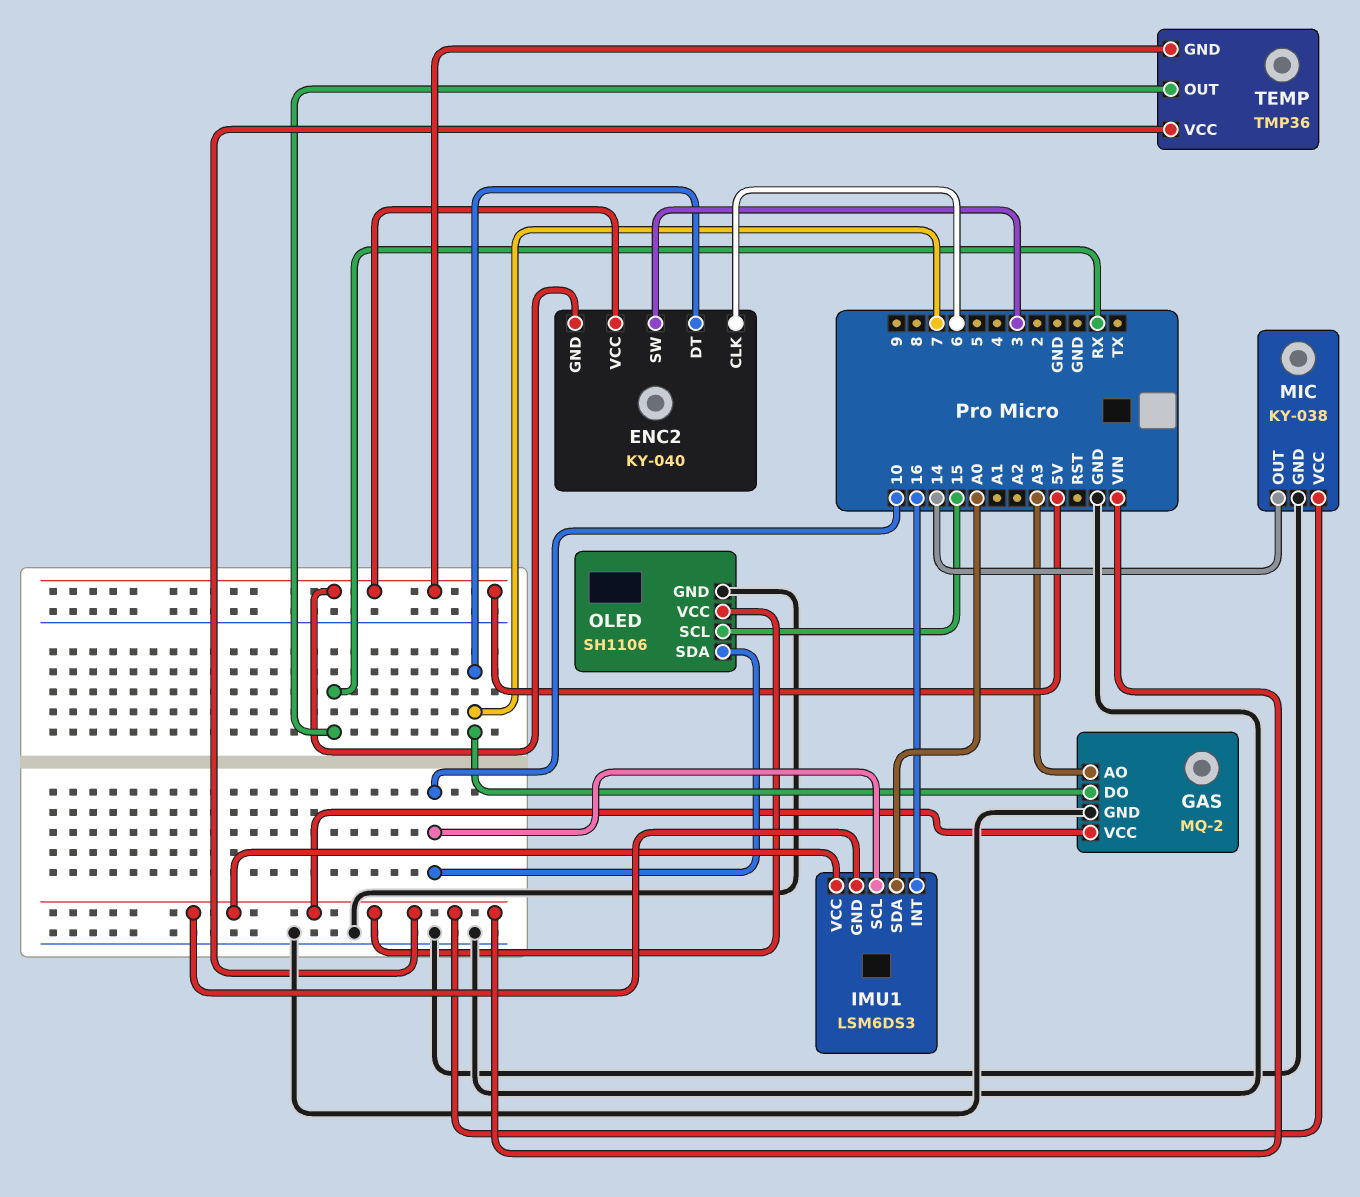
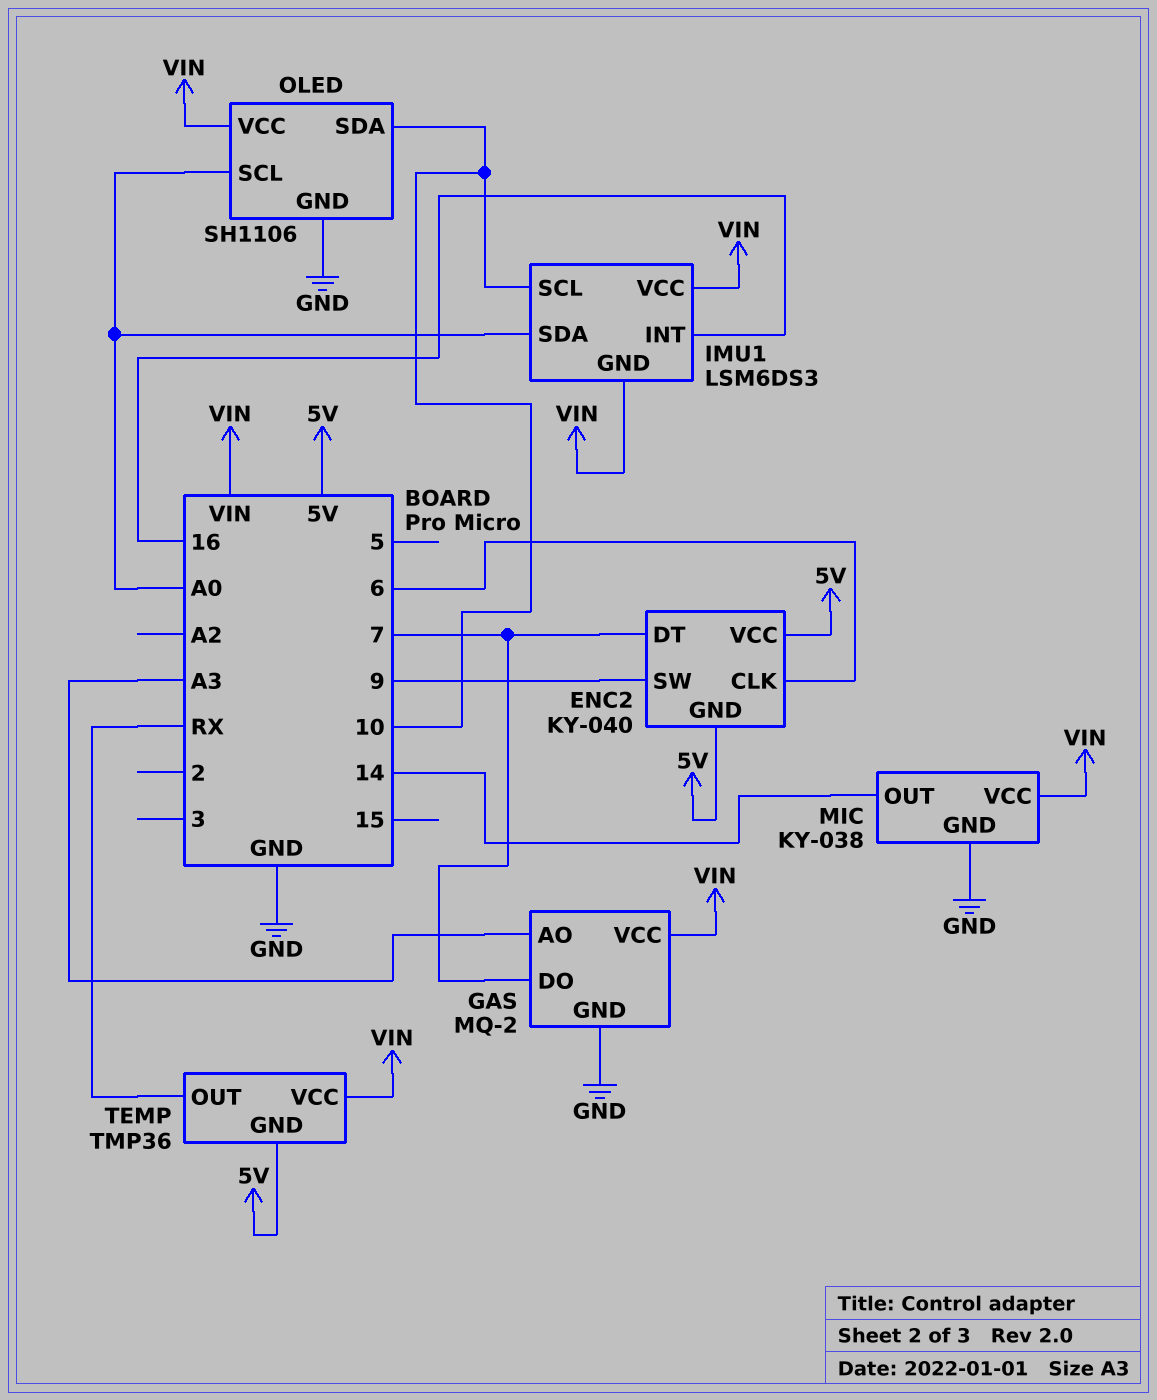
ENC2 pin SW: 3 -> 9
OLED pin SCL: 15 -> A0

